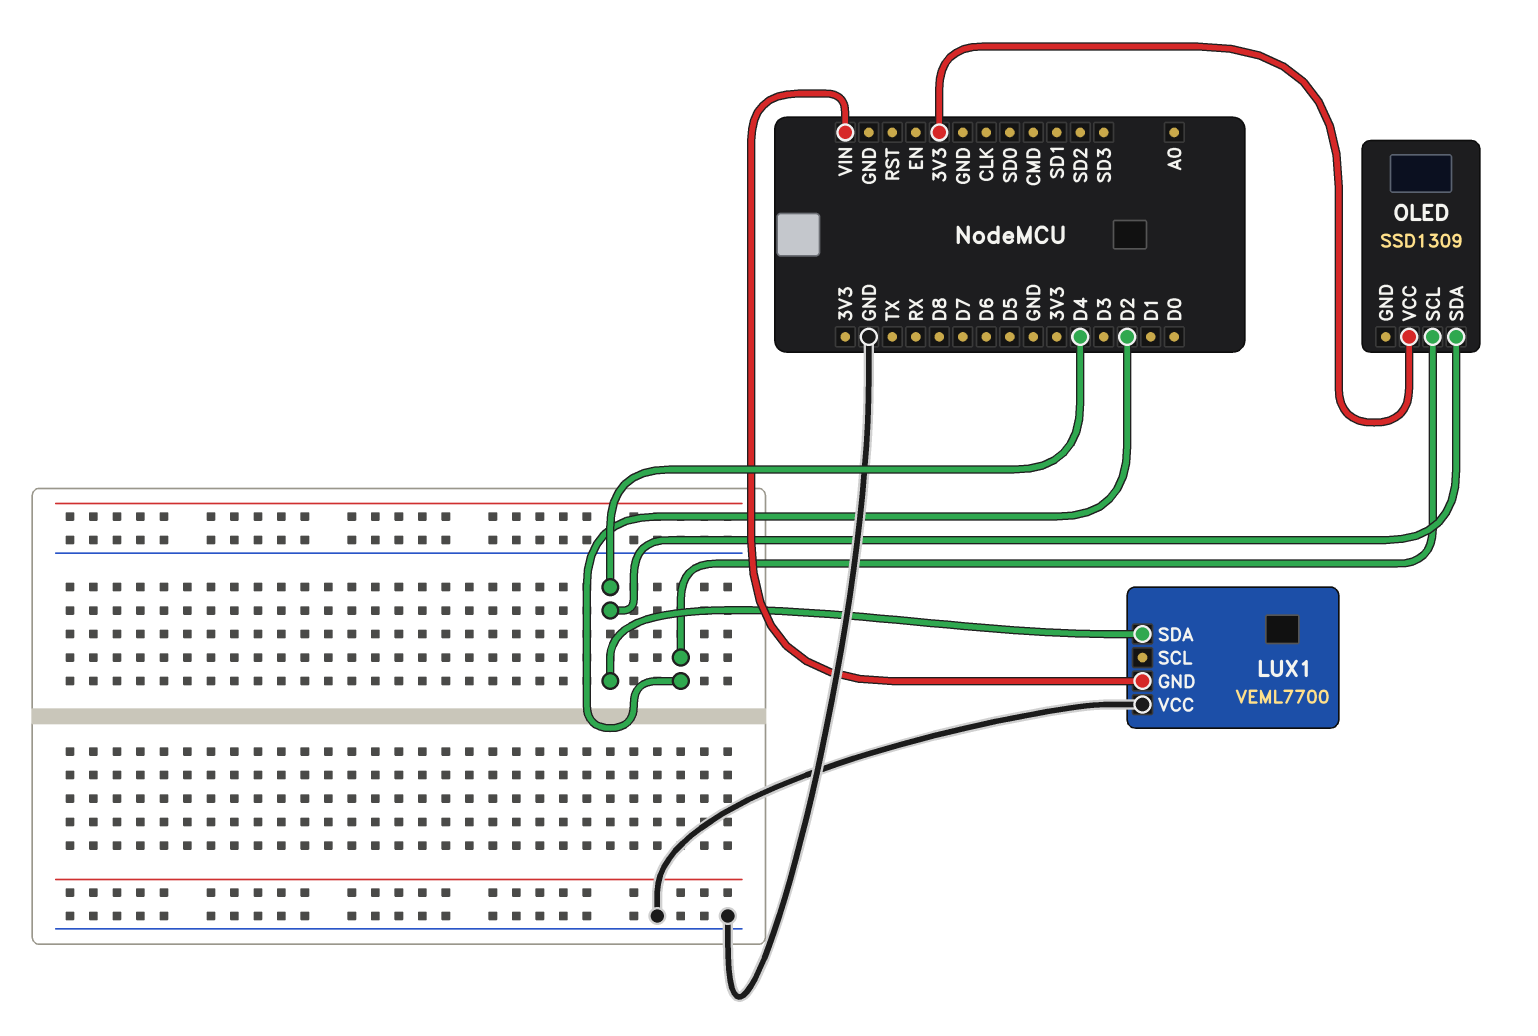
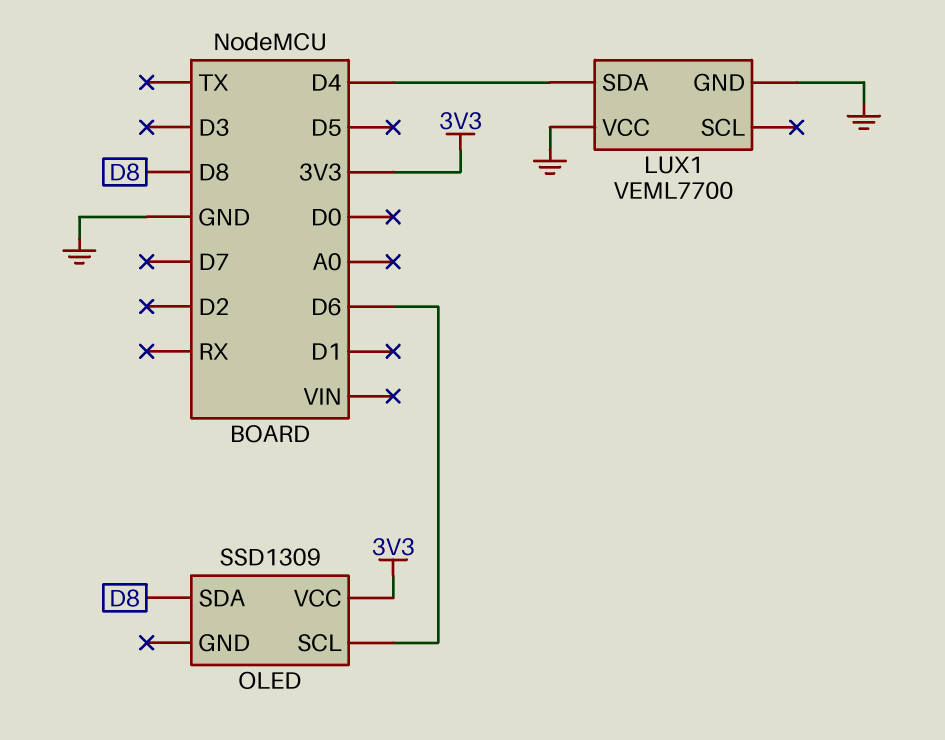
LUX1 pin GND: VIN -> GND
OLED pin SCL: D2 -> D6
OLED pin SDA: D4 -> D8

